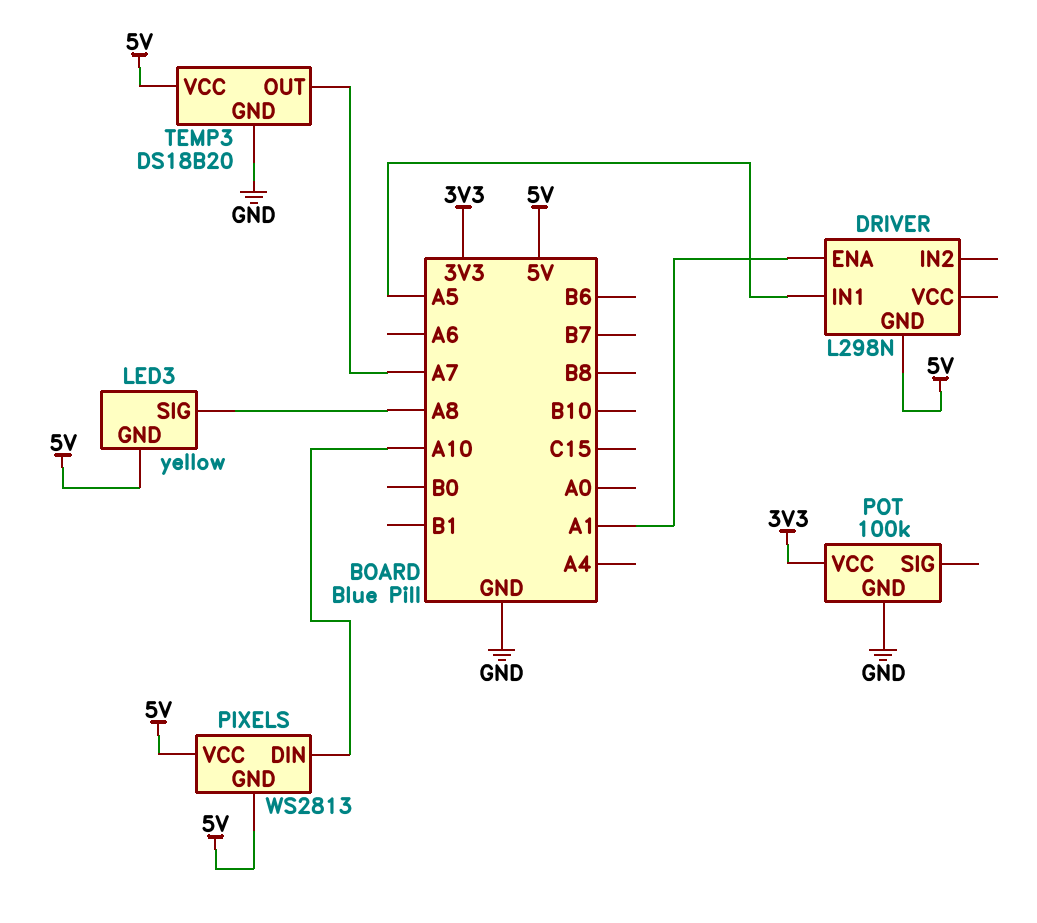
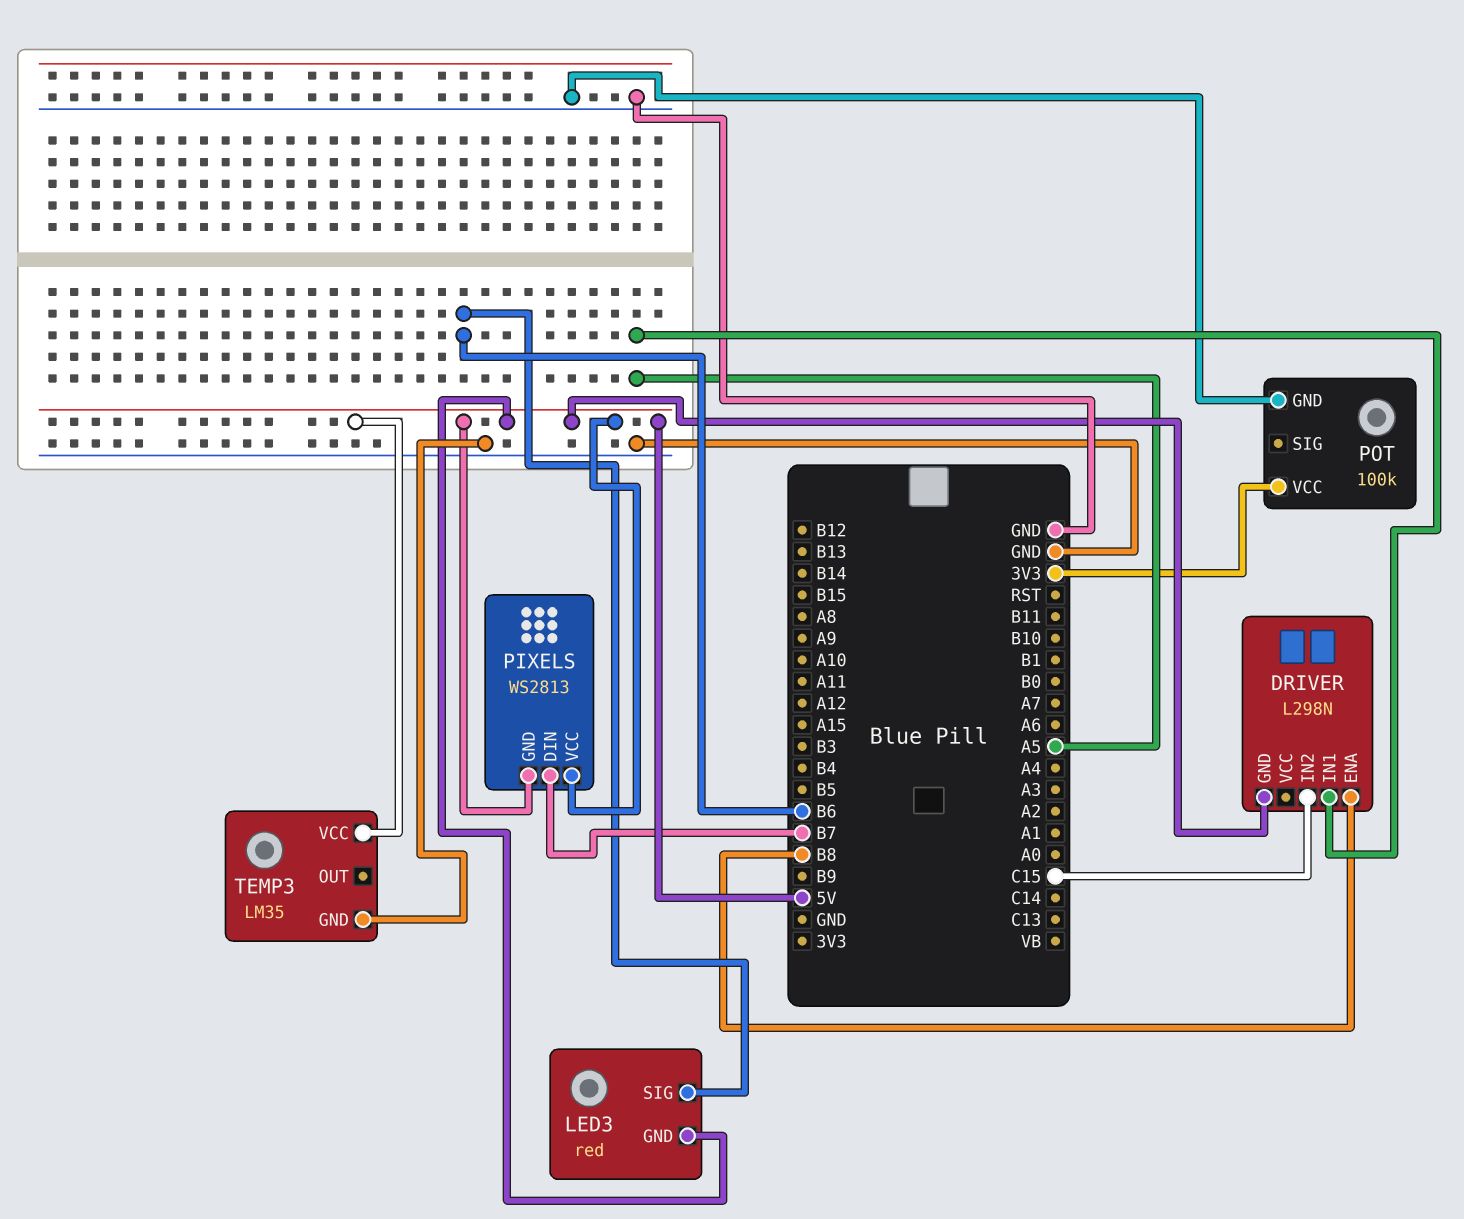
DRIVER pin ENA: A1 -> B8
DRIVER pin IN2: none -> C15
LED3: yellow -> red
LED3 pin SIG: A8 -> B6
PIXELS pin DIN: A10 -> B7
TEMP3: DS18B20 -> LM35
TEMP3 pin OUT: A7 -> none

